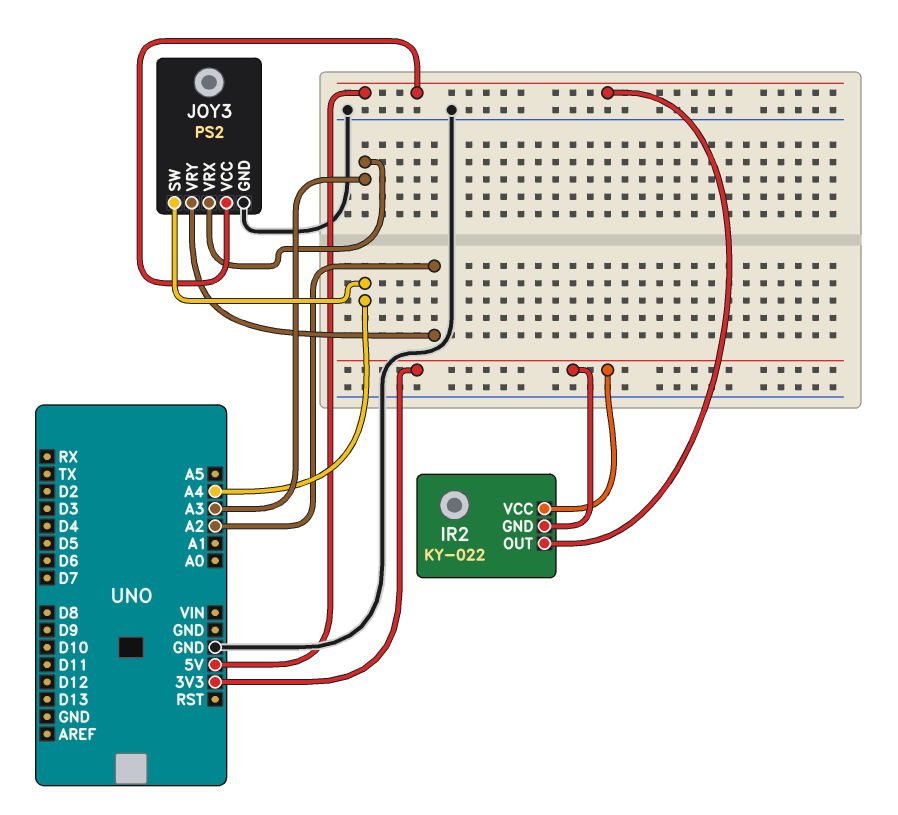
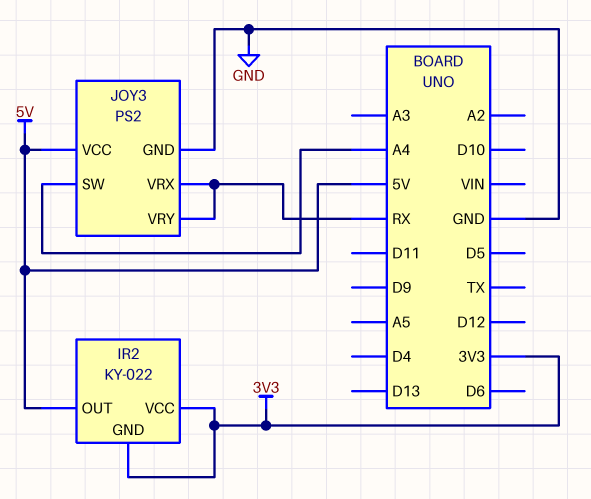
JOY3 pin VRX: A3 -> RX
JOY3 pin VRY: A2 -> RX

